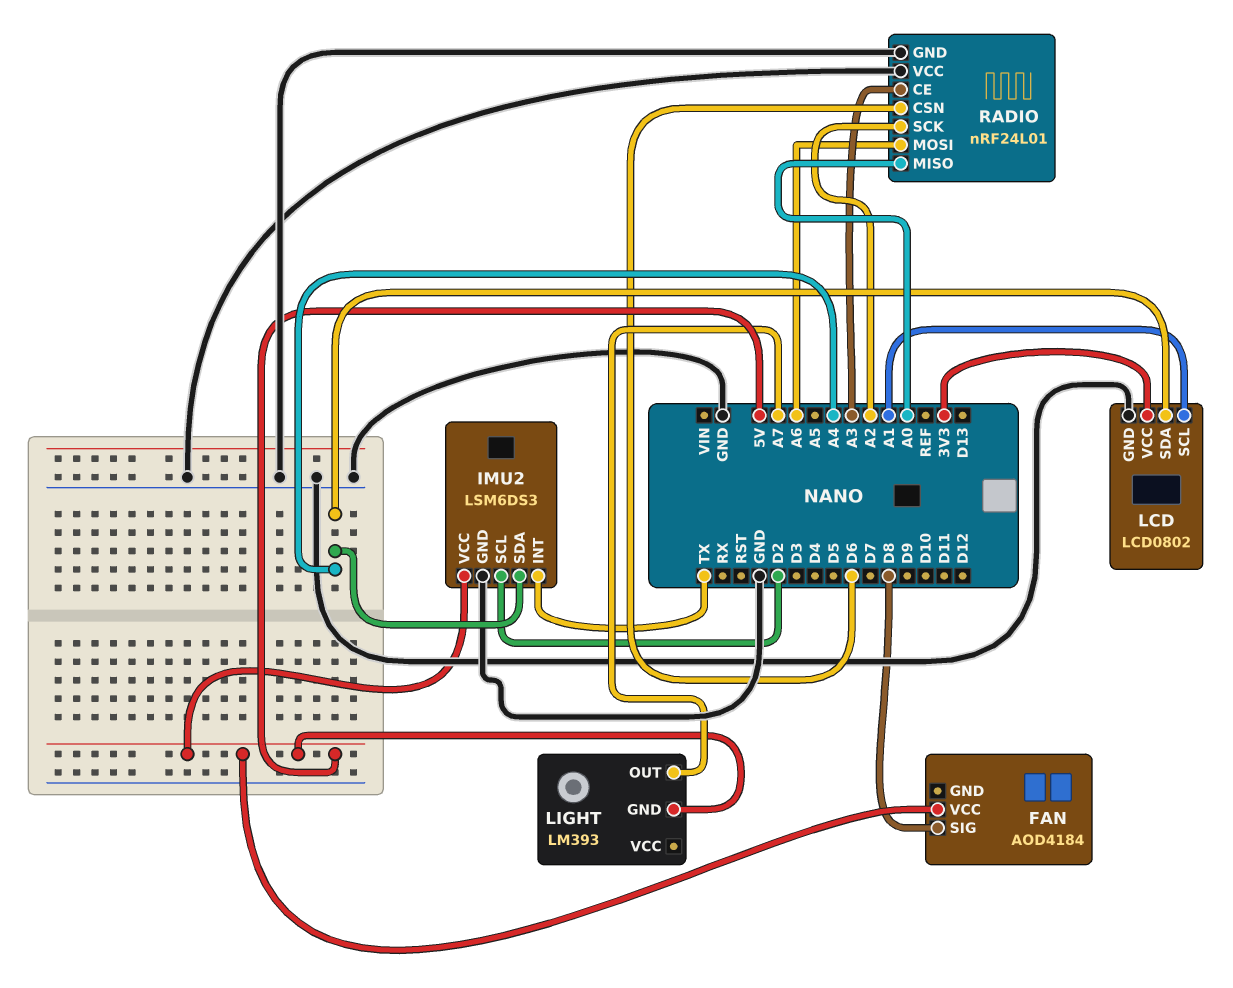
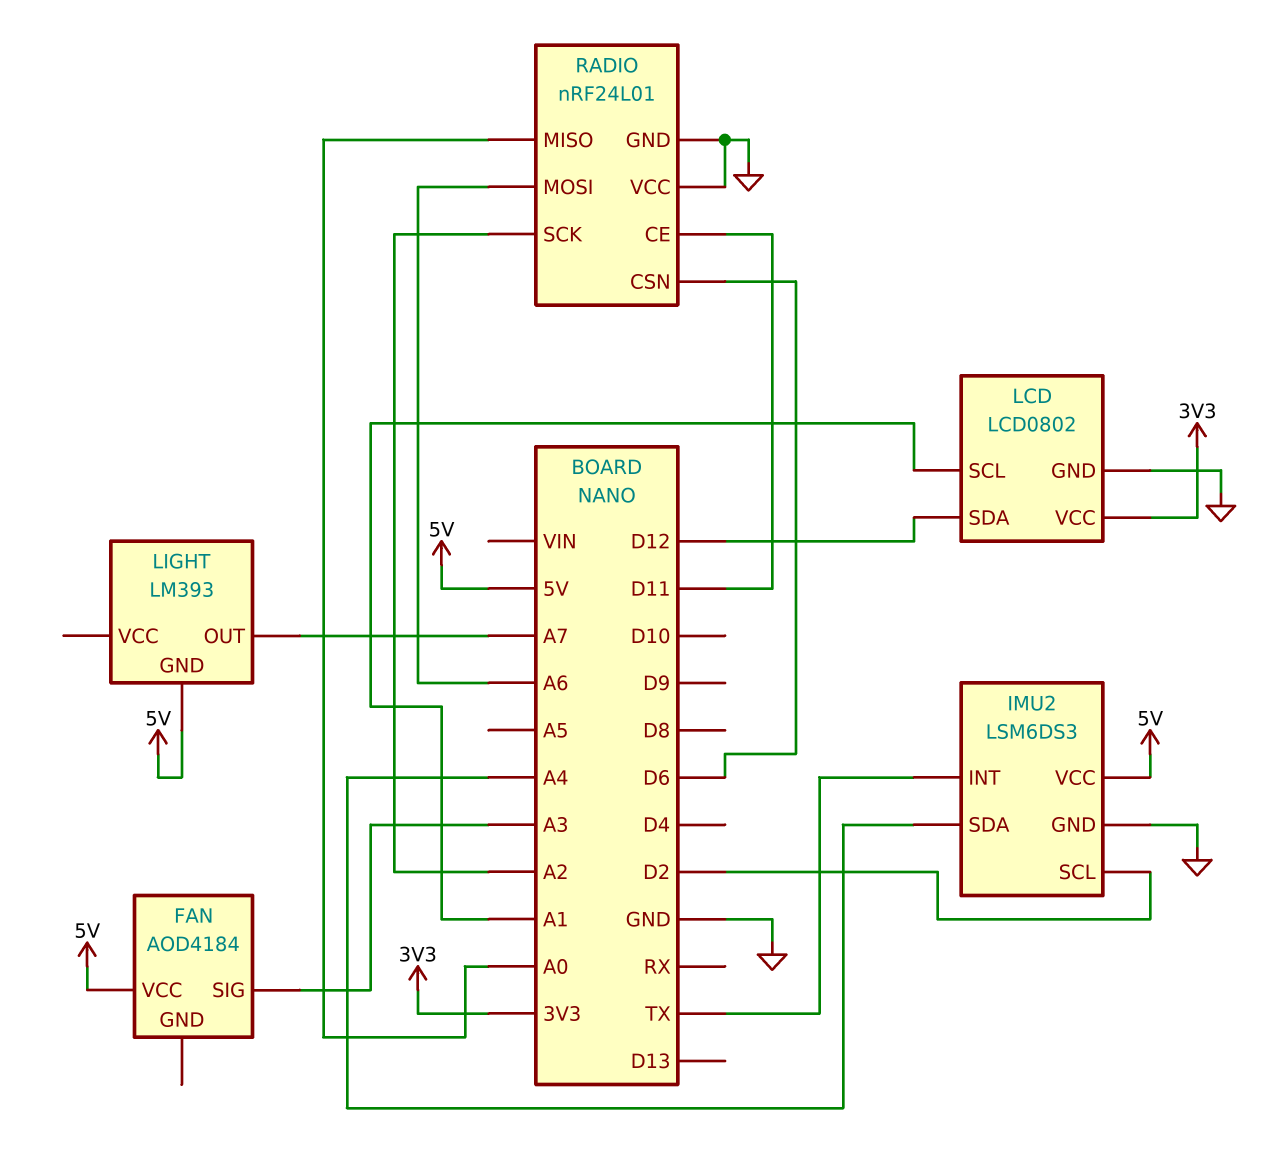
FAN pin SIG: D8 -> A3
LCD pin SDA: A4 -> D12
RADIO pin CE: A3 -> D11

